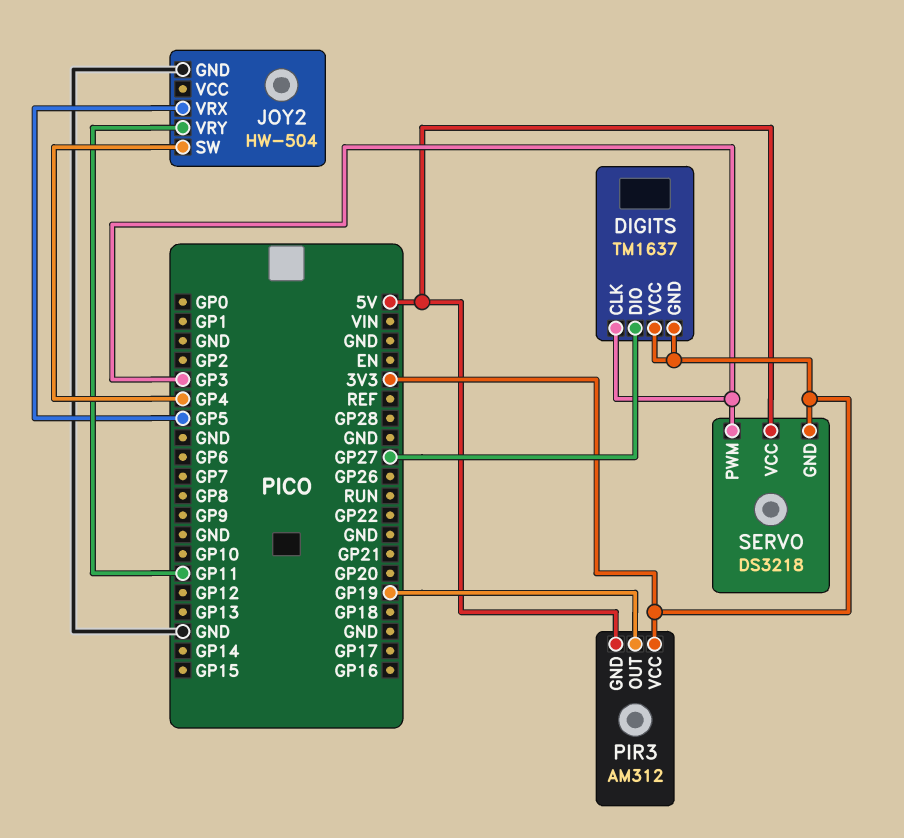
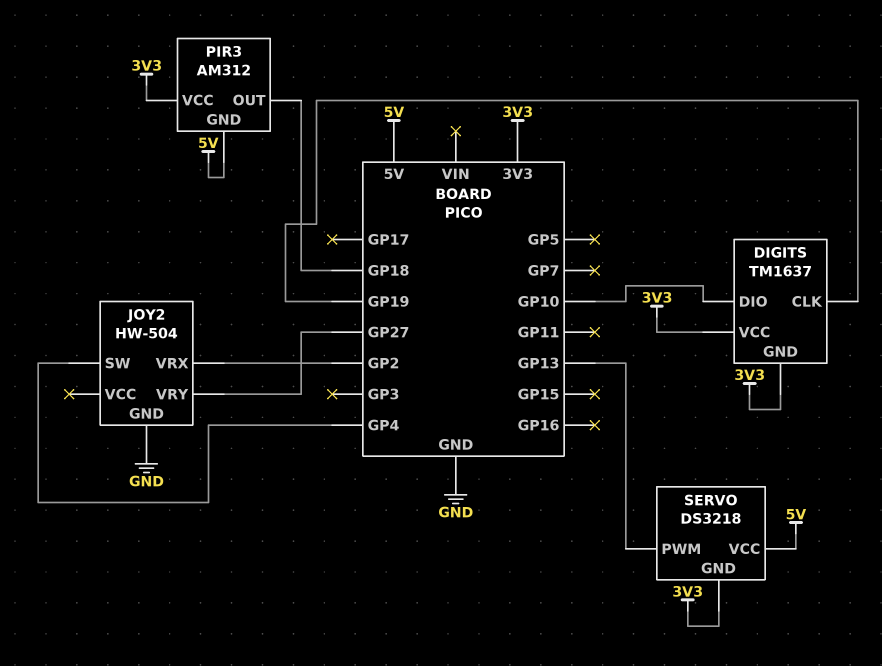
DIGITS pin CLK: GP3 -> GP19
DIGITS pin DIO: GP27 -> GP10
JOY2 pin VRX: GP5 -> GP2
JOY2 pin VRY: GP11 -> GP27
PIR3 pin OUT: GP19 -> GP18
SERVO pin PWM: GP3 -> GP13

